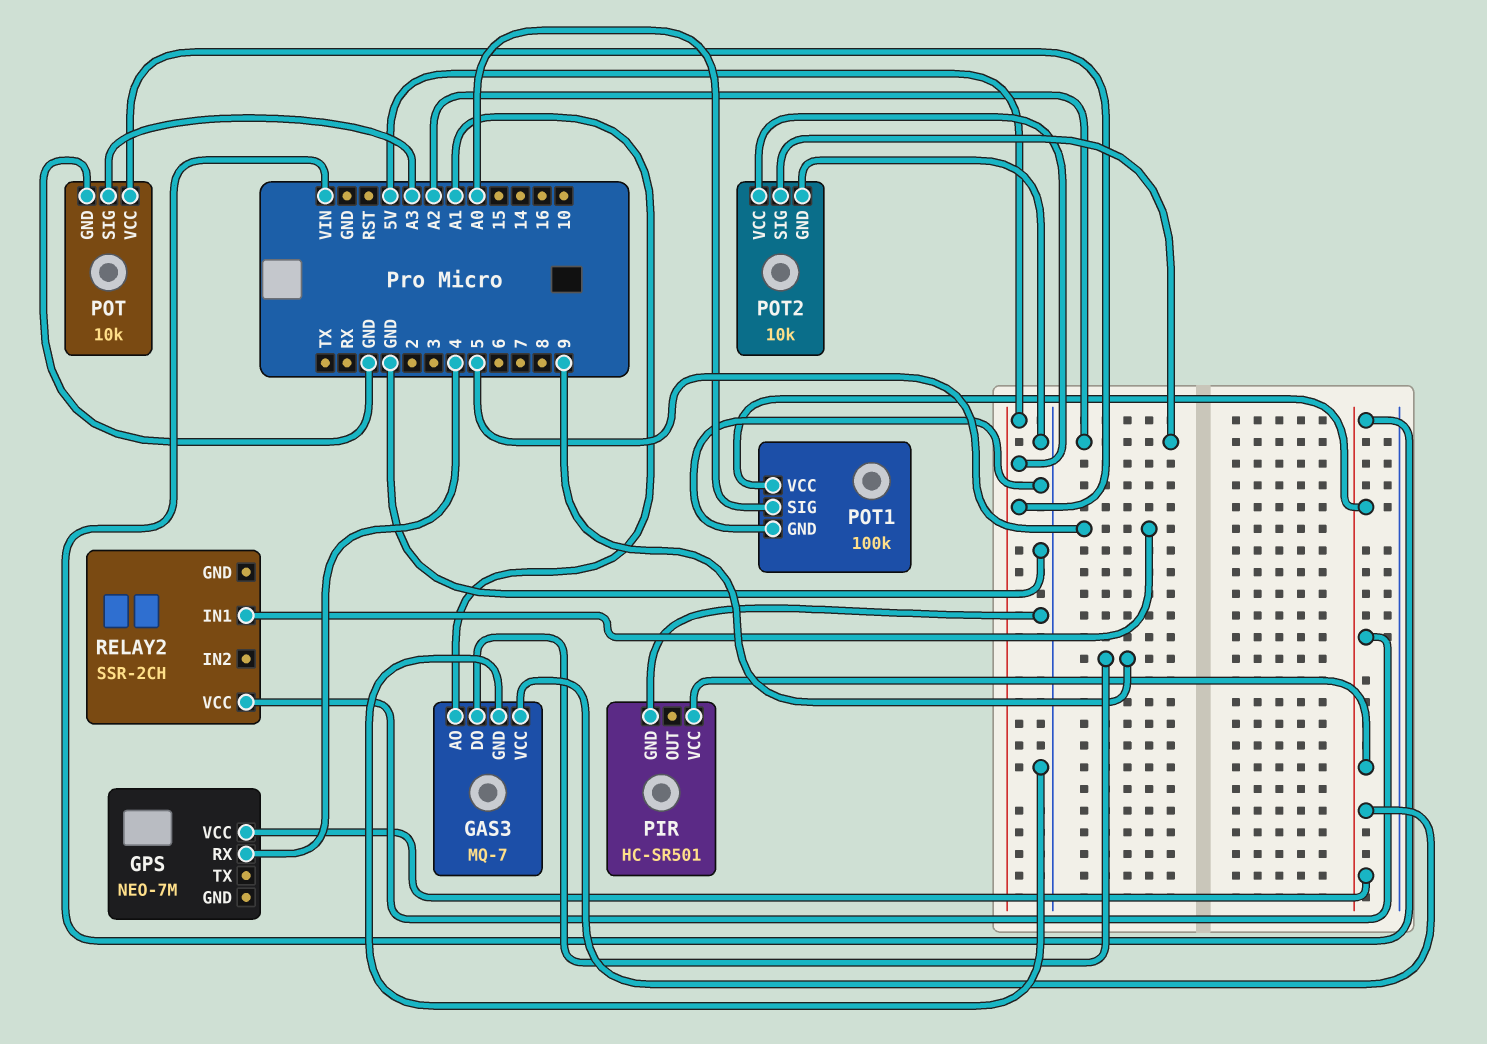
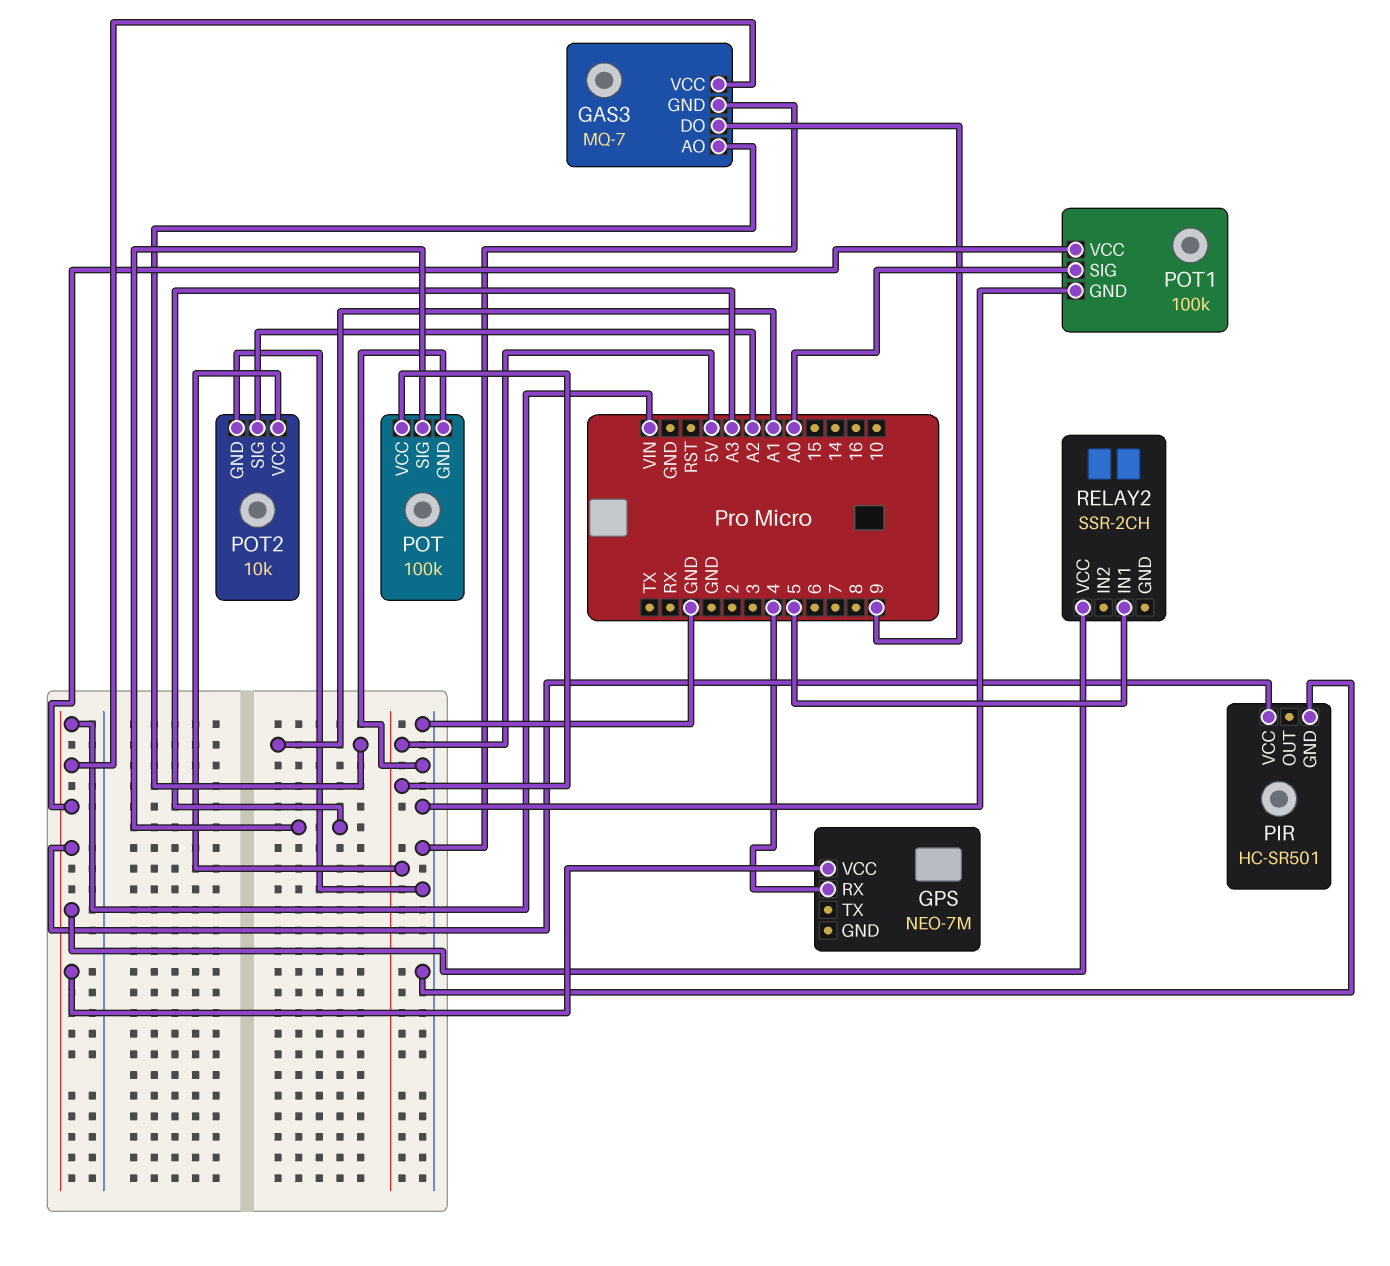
POT: 10k -> 100k

